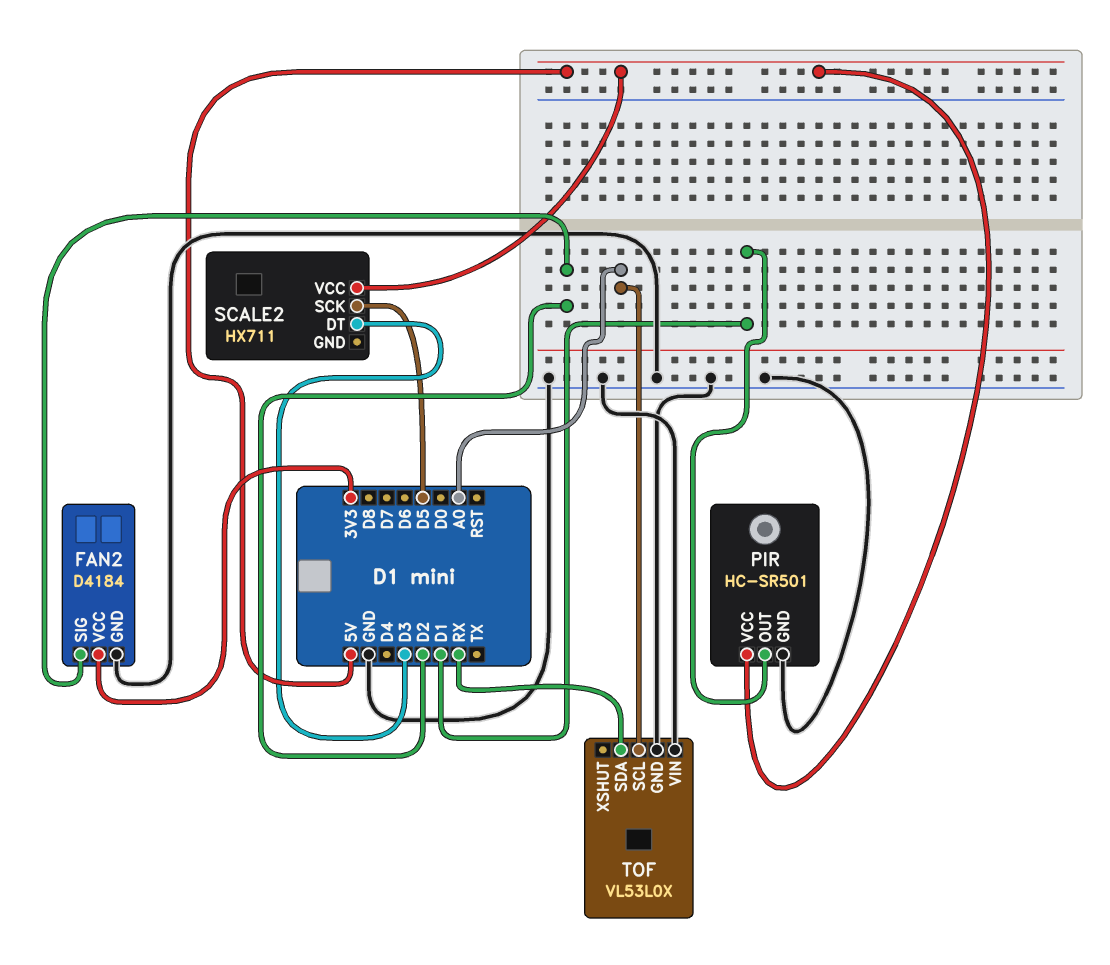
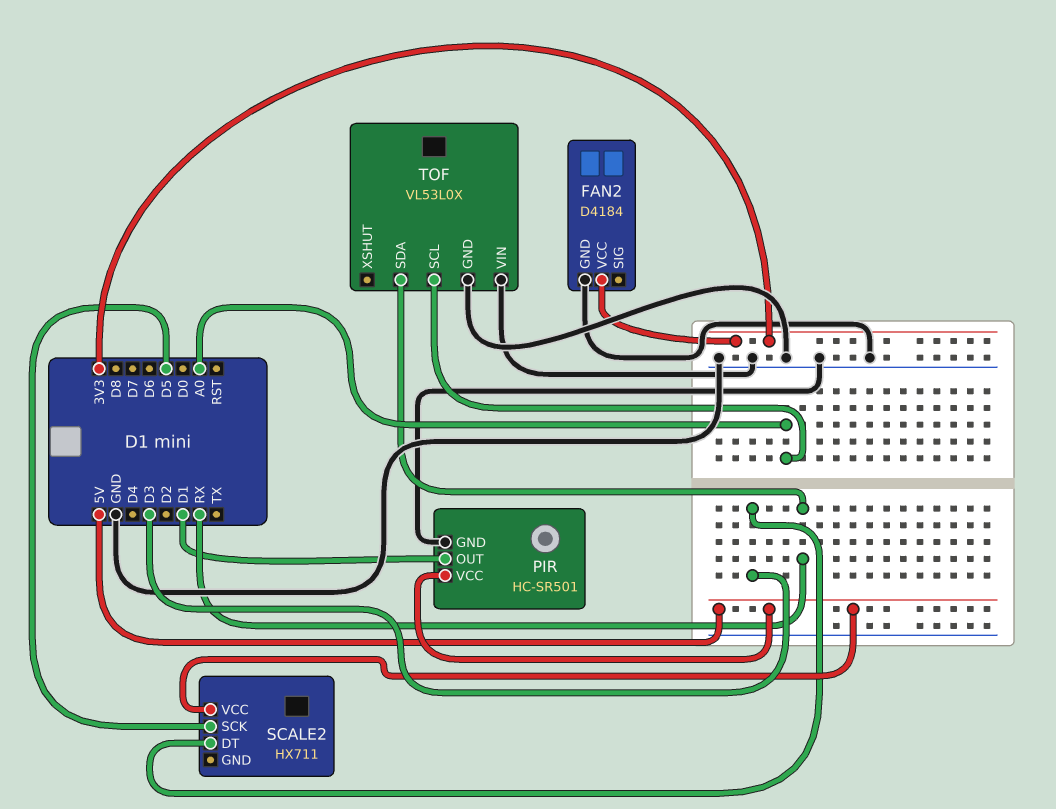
FAN2 pin SIG: D2 -> none

